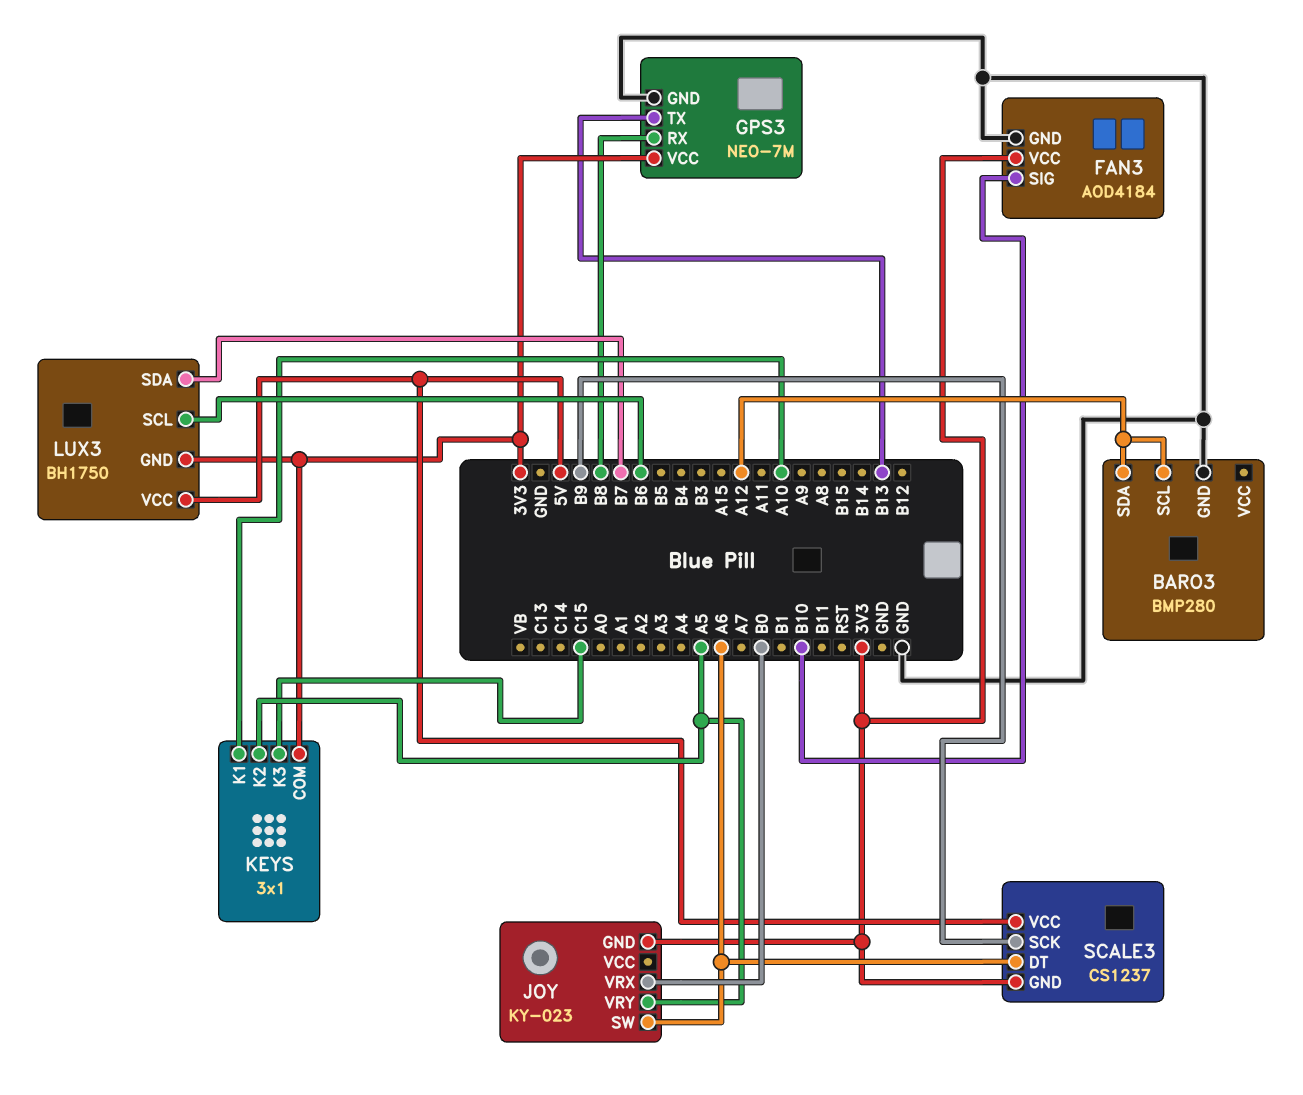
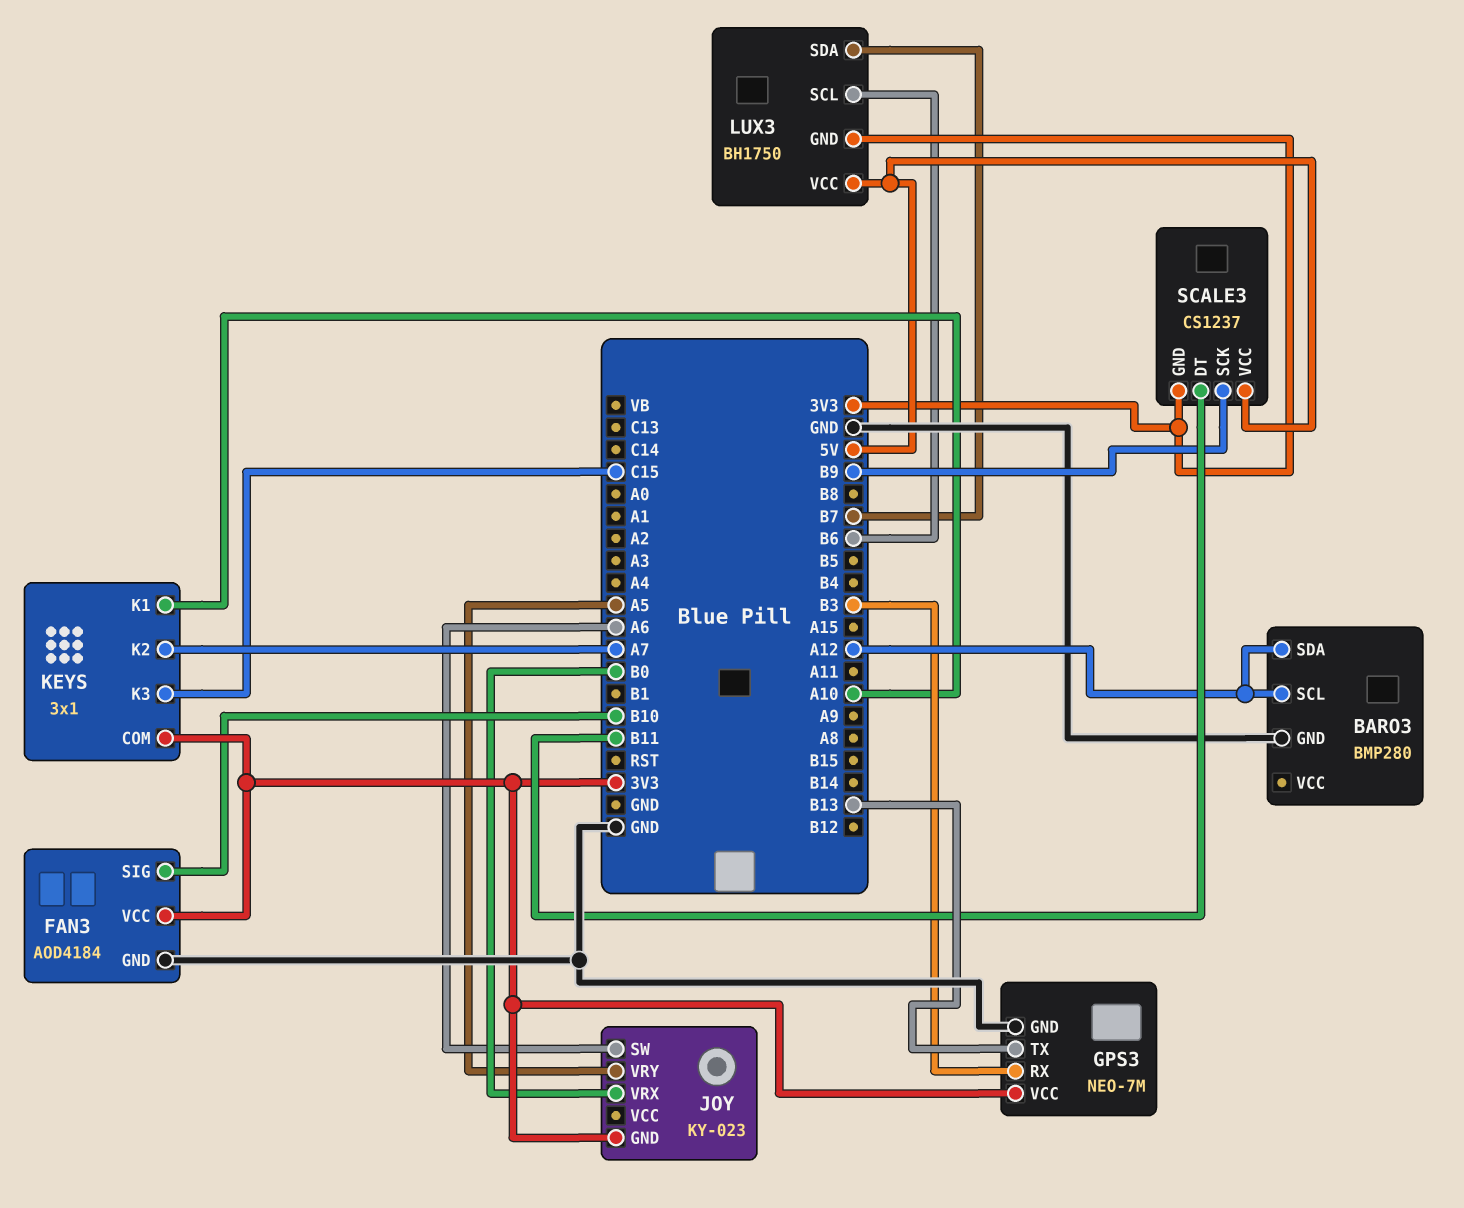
GPS3 pin RX: B8 -> B3
KEYS pin K2: A5 -> A7
SCALE3 pin DT: A6 -> B11

